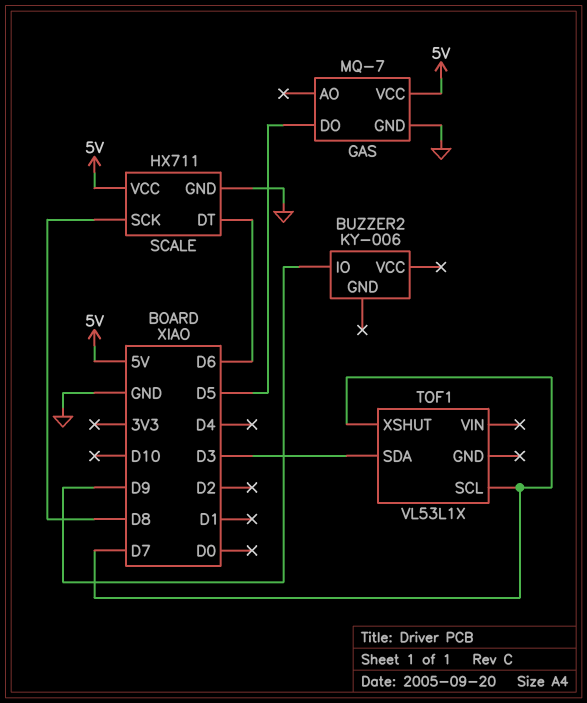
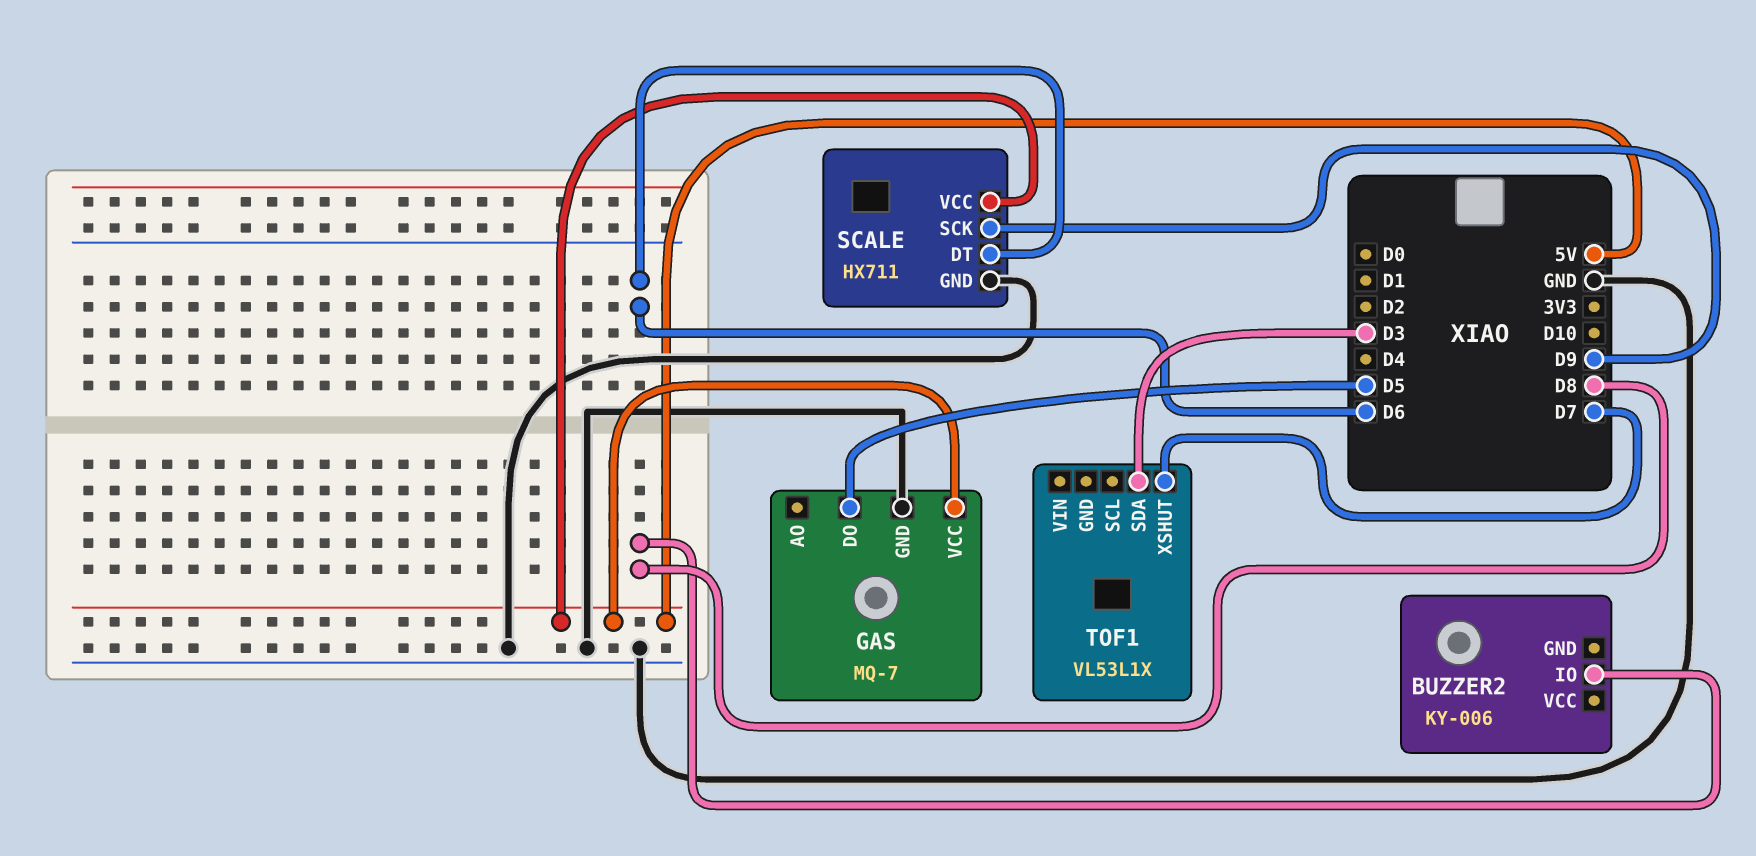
BUZZER2 pin IO: D9 -> D8
SCALE pin SCK: D8 -> D9
TOF1 pin SCL: D7 -> none

